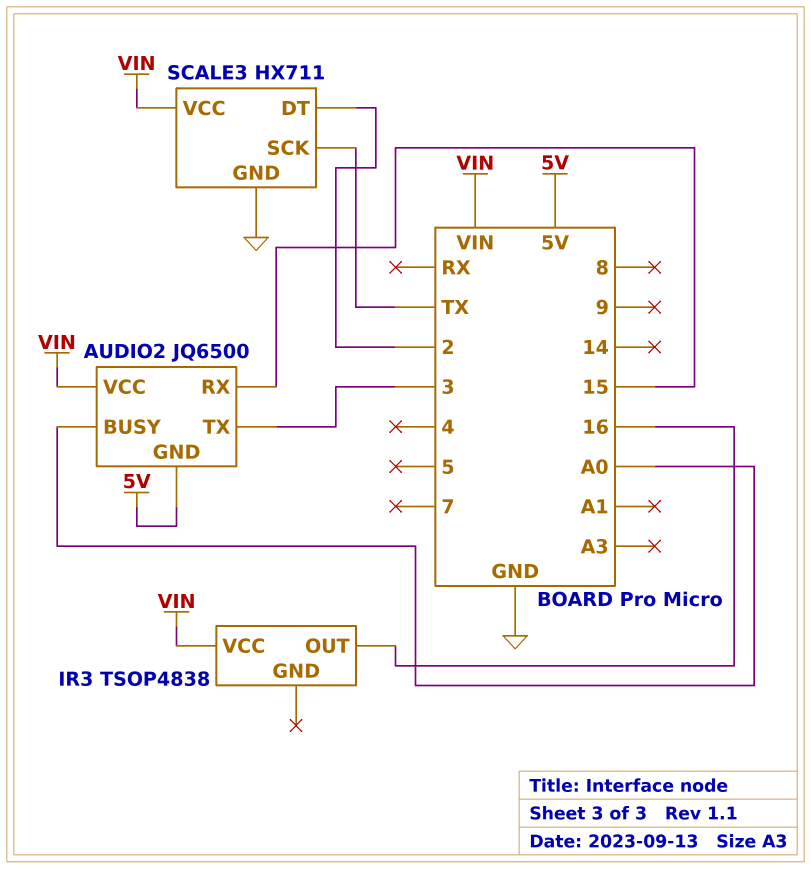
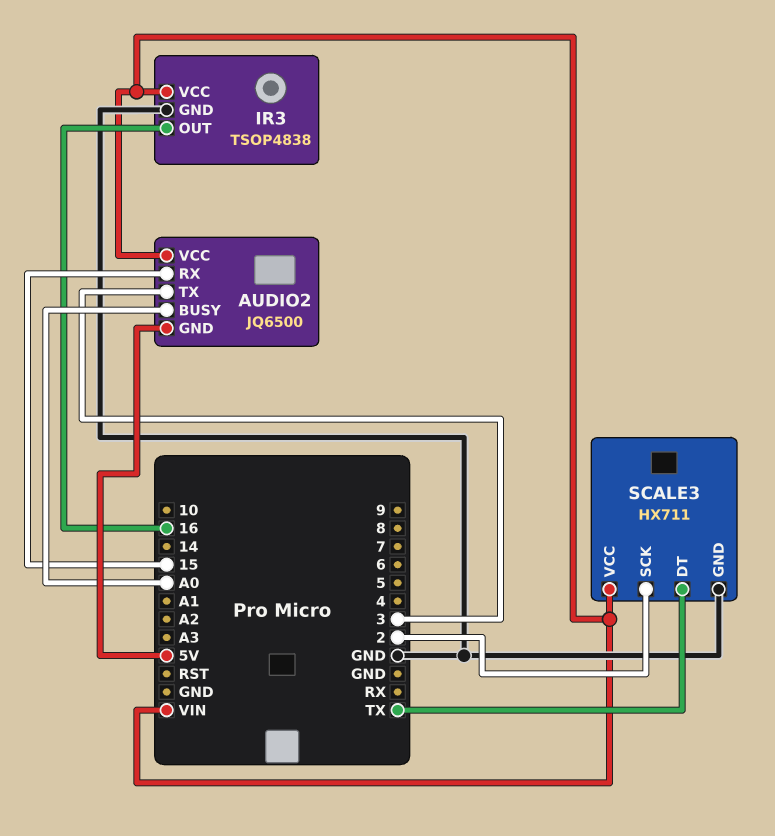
IR3 pin GND: none -> GND
SCALE3 pin DT: 2 -> TX
SCALE3 pin SCK: TX -> 2

